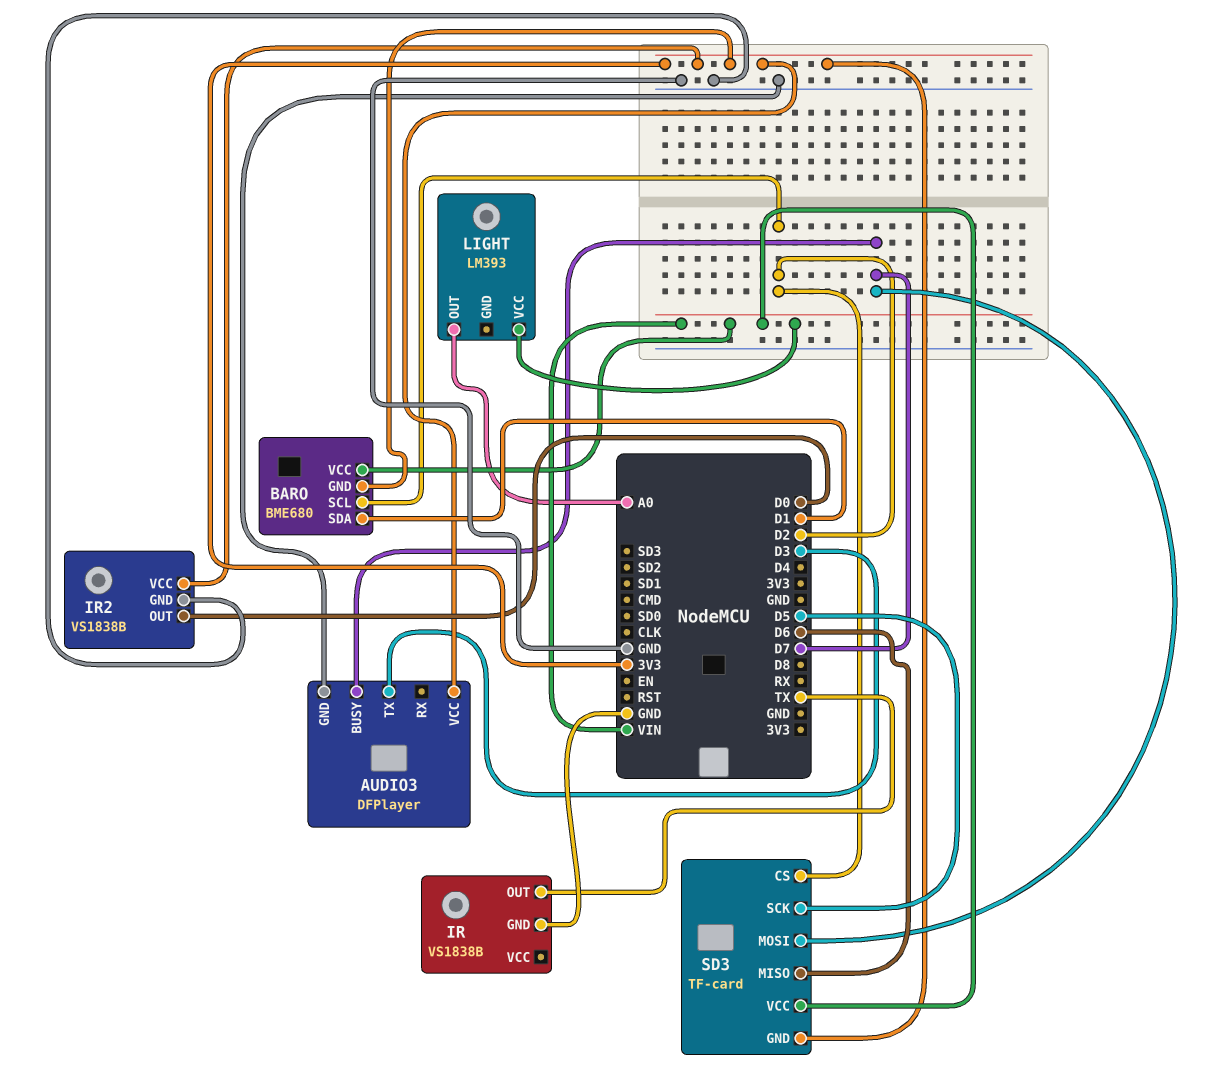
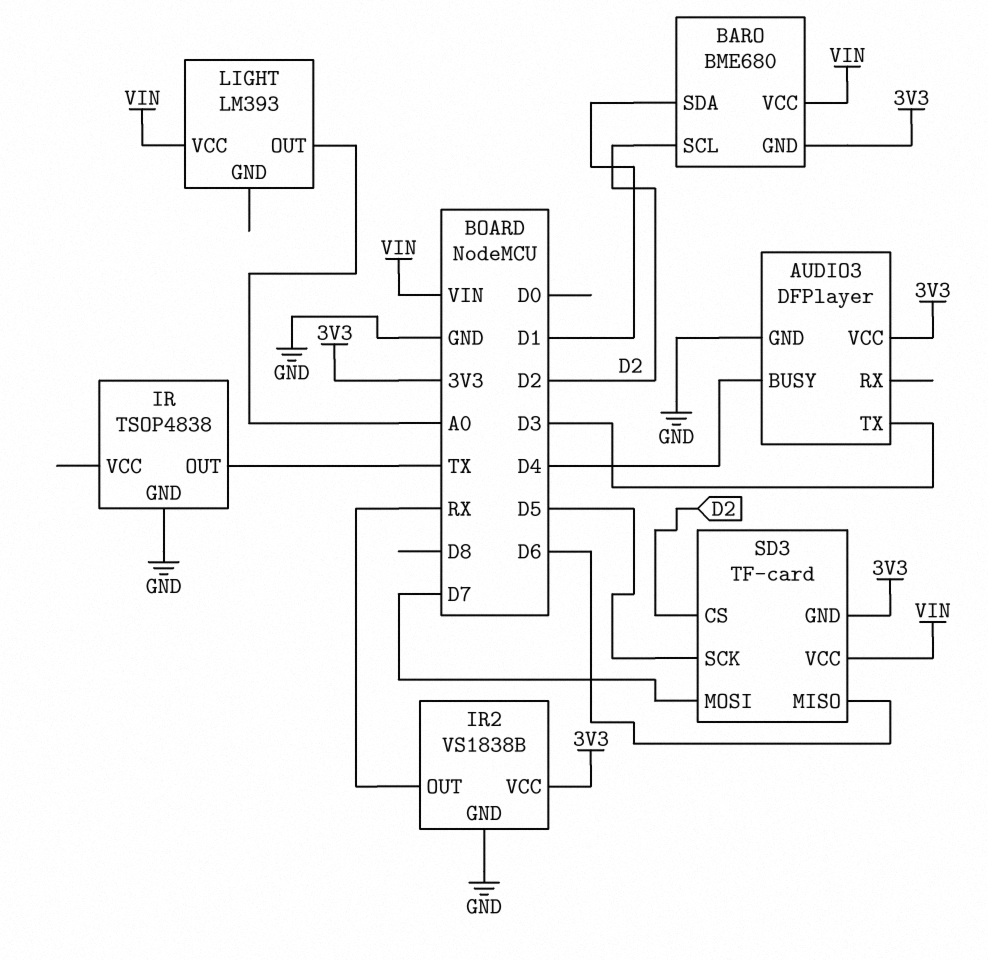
AUDIO3 pin BUSY: D7 -> D4
IR: VS1838B -> TSOP4838
IR2 pin OUT: D0 -> RX

